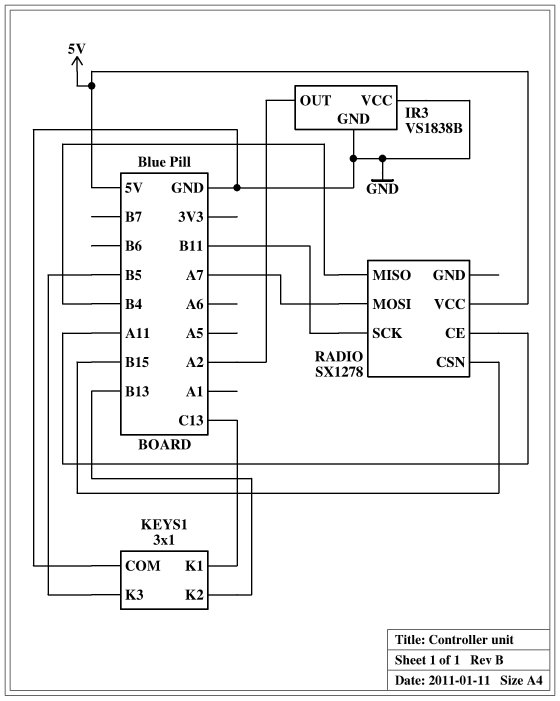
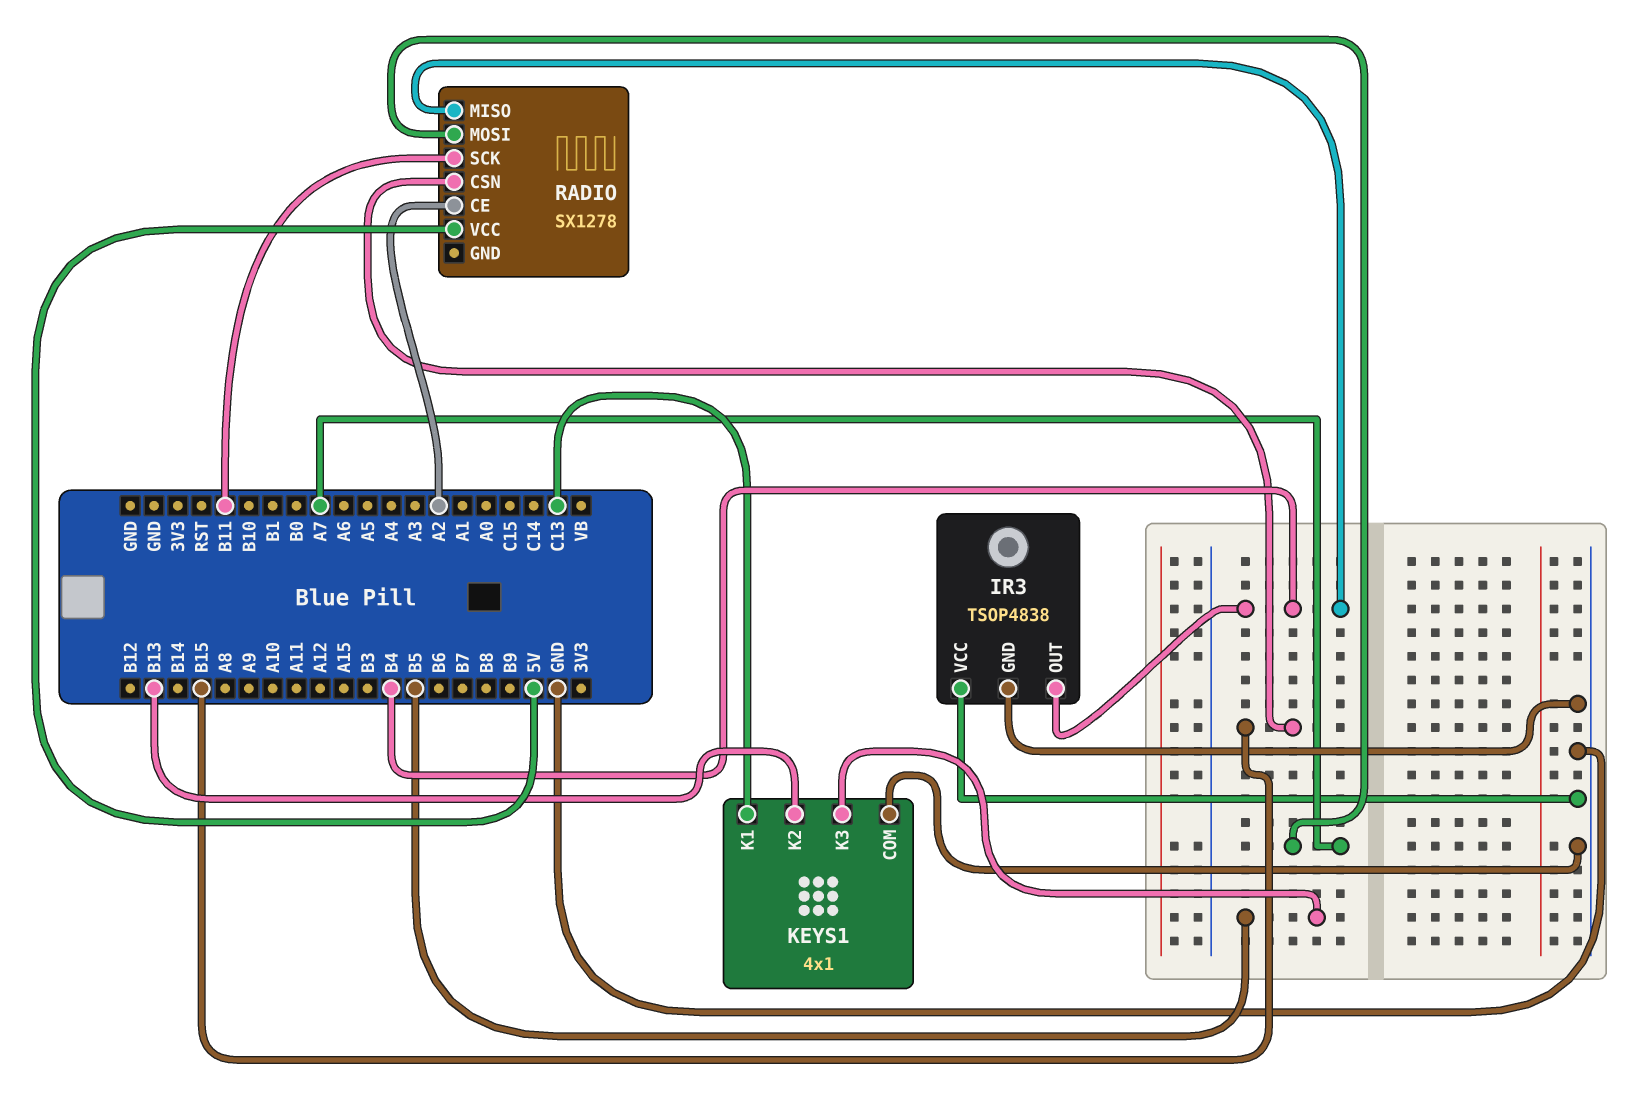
IR3: VS1838B -> TSOP4838
IR3 pin OUT: A2 -> B4
KEYS1: 3x1 -> 4x1
RADIO pin CE: A11 -> A2

